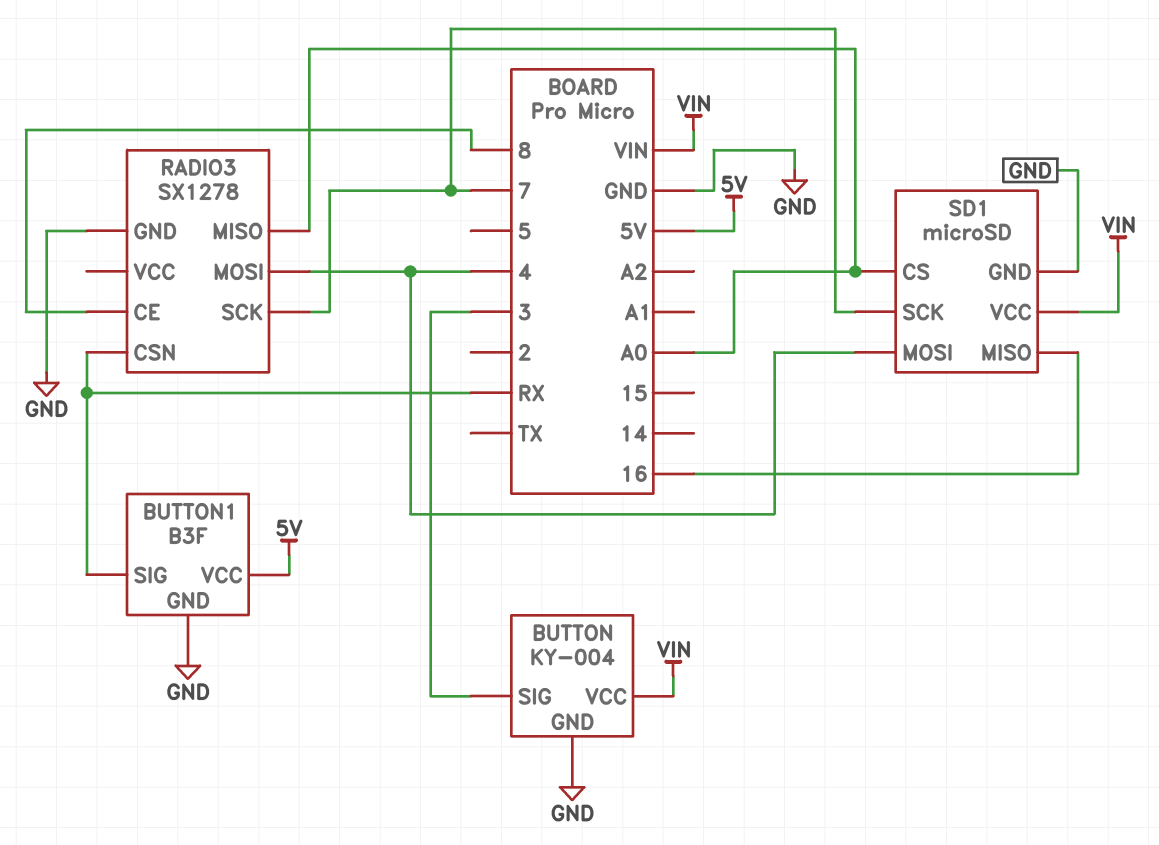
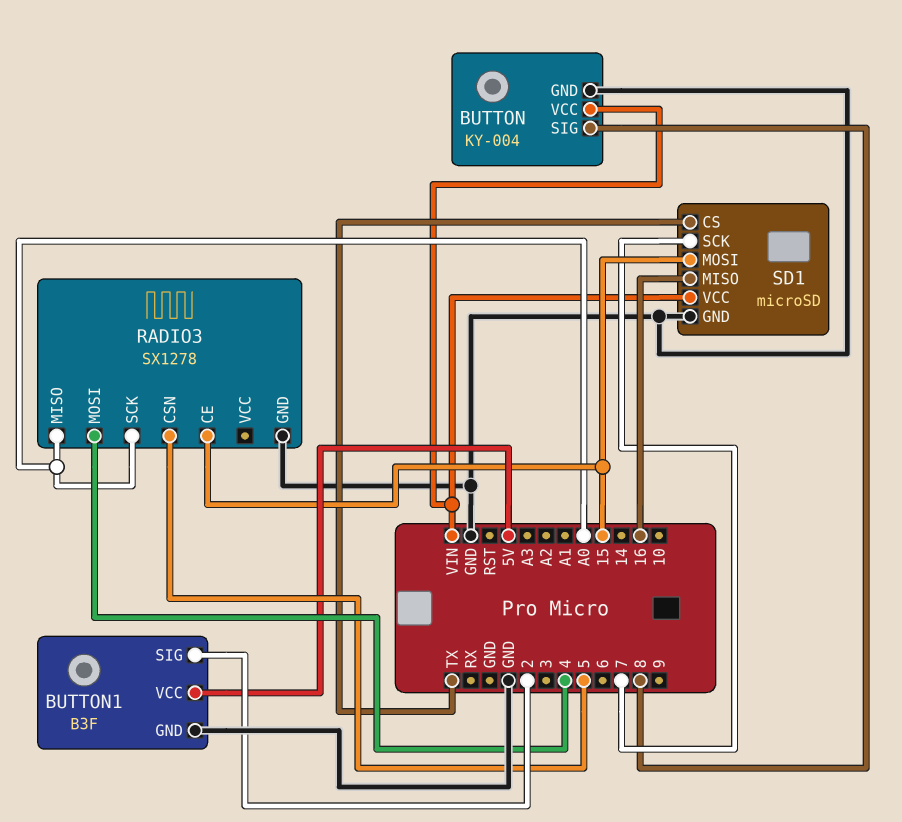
BUTTON pin SIG: 3 -> 8
BUTTON1 pin SIG: RX -> 2
RADIO3 pin CE: 8 -> 15
RADIO3 pin CSN: RX -> 5
RADIO3 pin SCK: 7 -> A0
SD1 pin CS: A0 -> TX
SD1 pin MOSI: 4 -> 15

